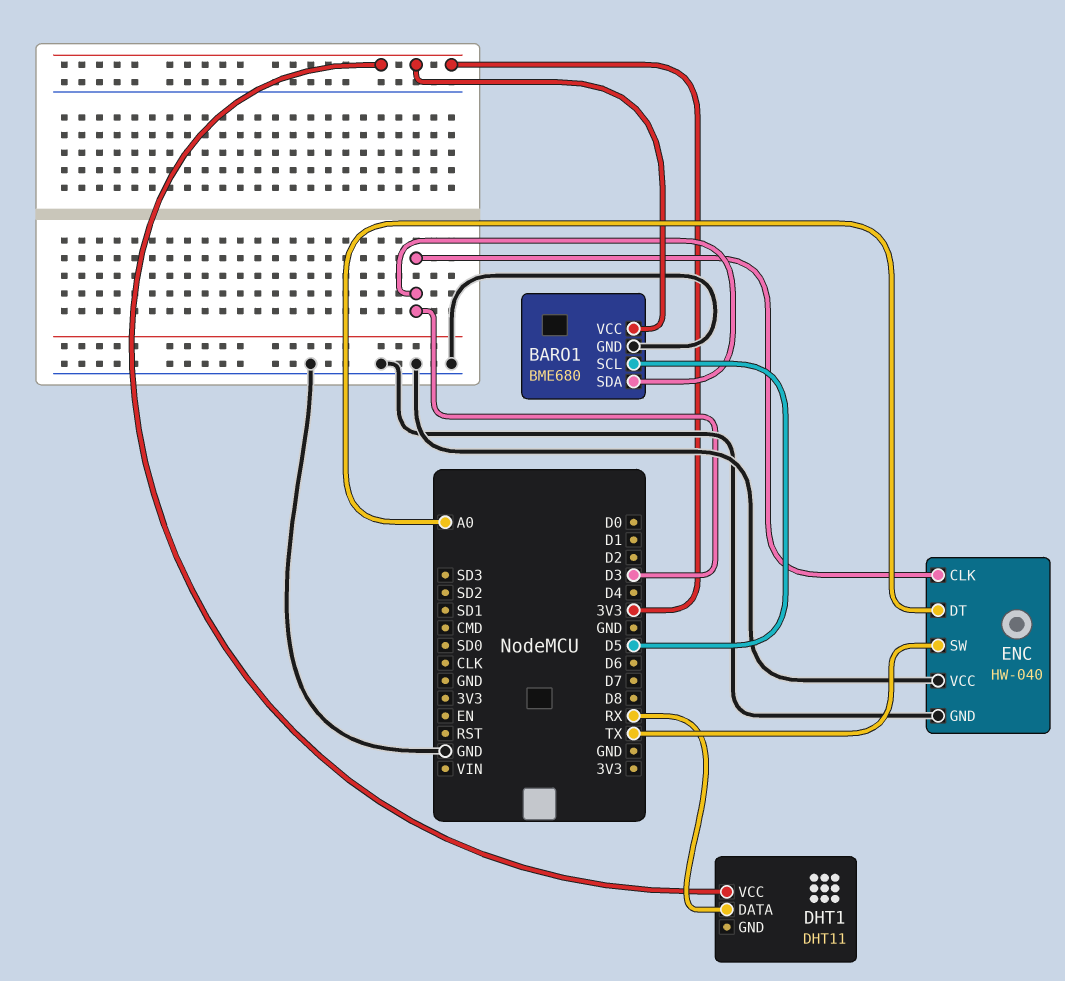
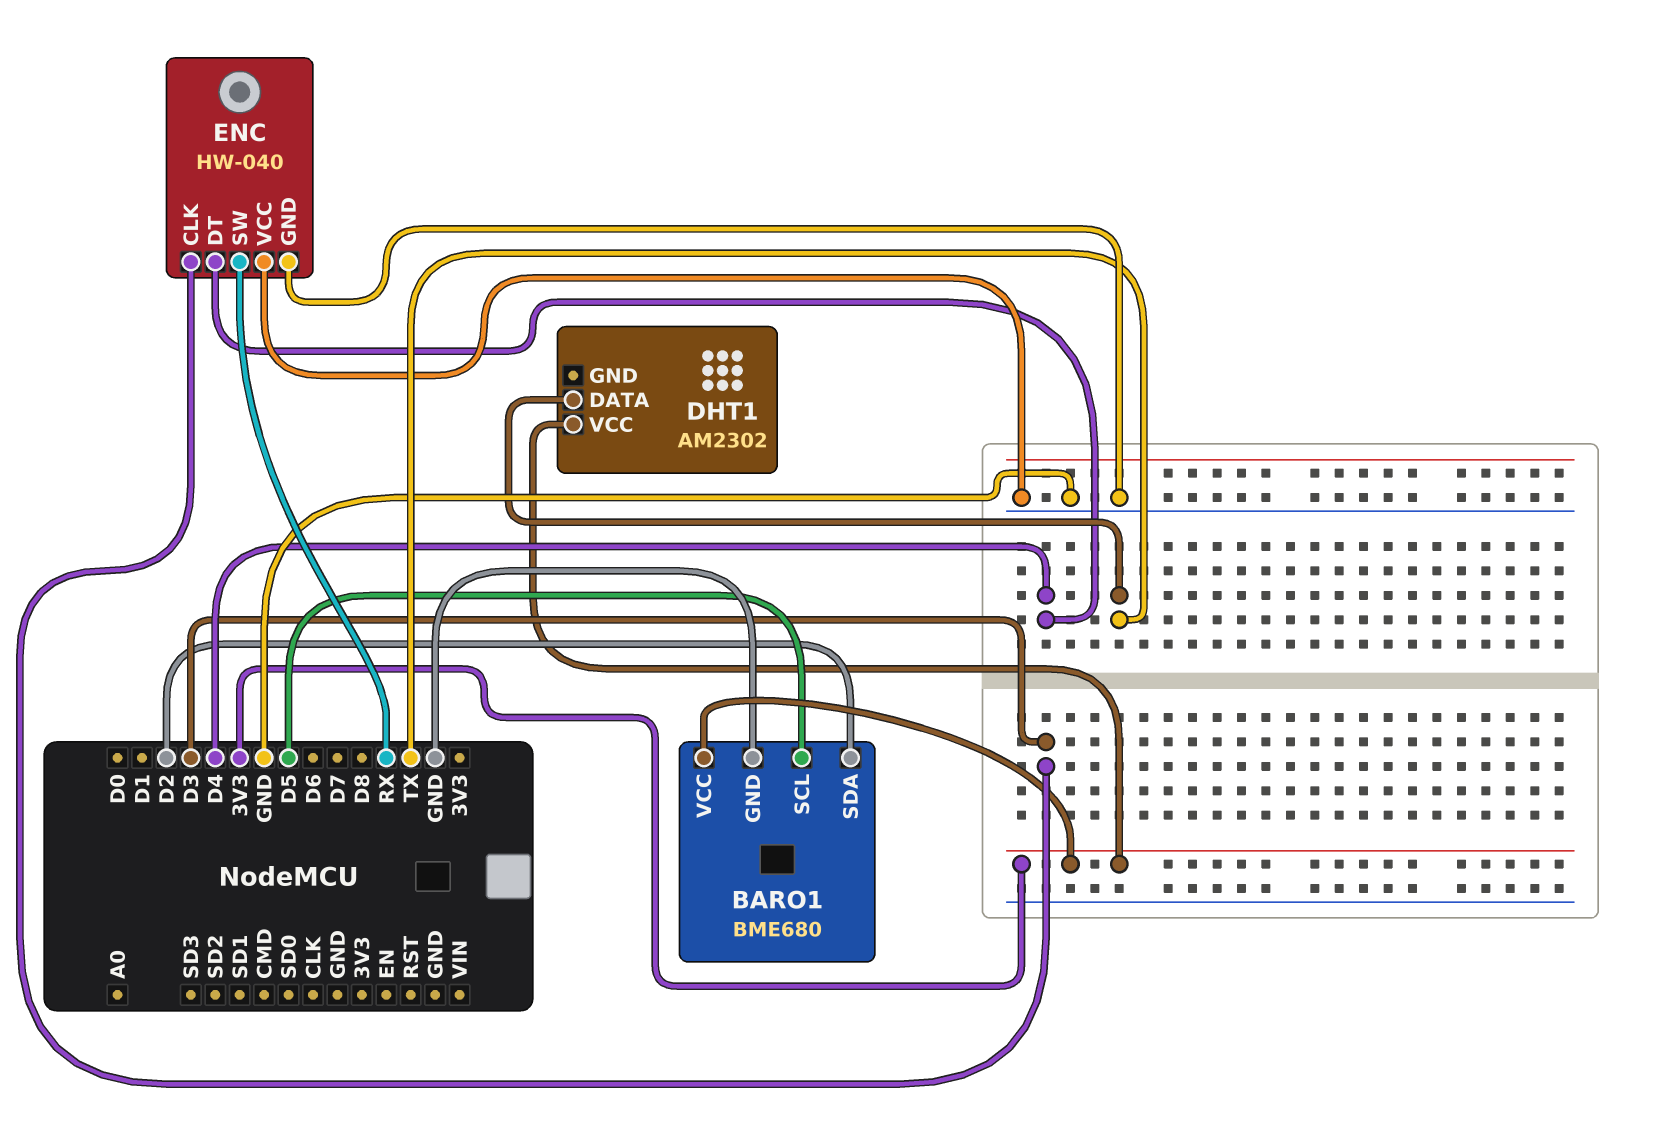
BARO1 pin SDA: D3 -> D2
DHT1: DHT11 -> AM2302
DHT1 pin DATA: RX -> TX
ENC pin DT: A0 -> D4
ENC pin SW: TX -> RX

